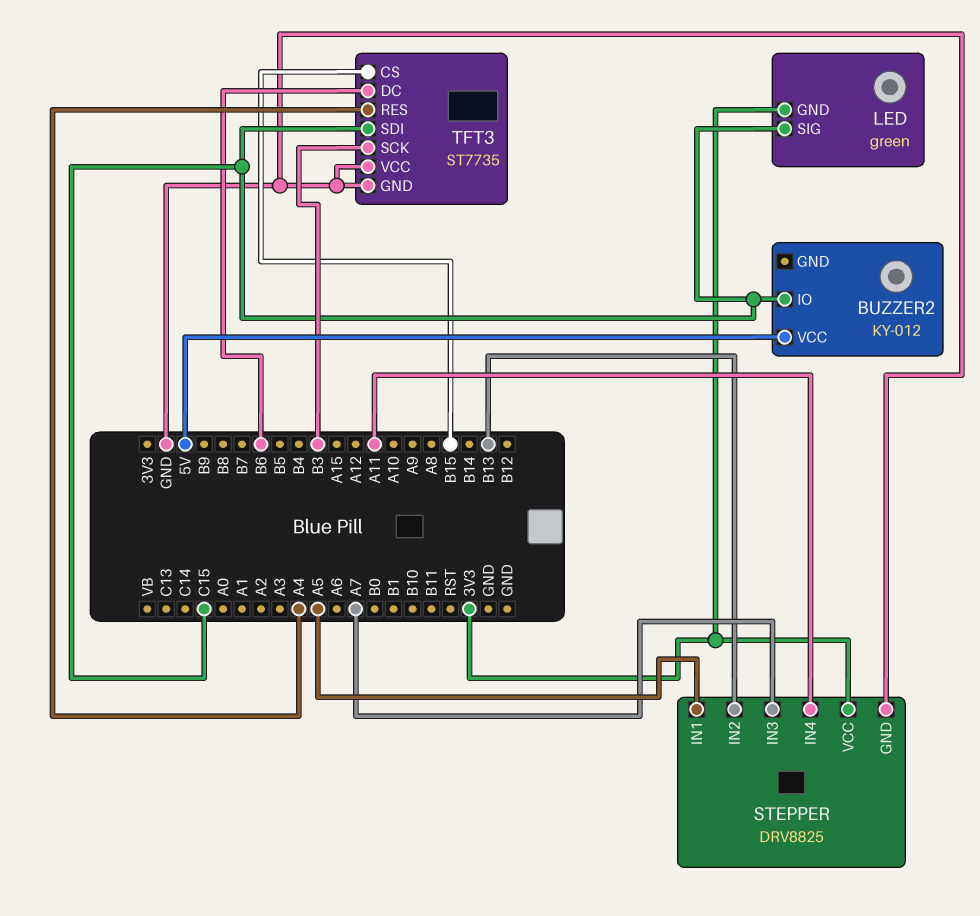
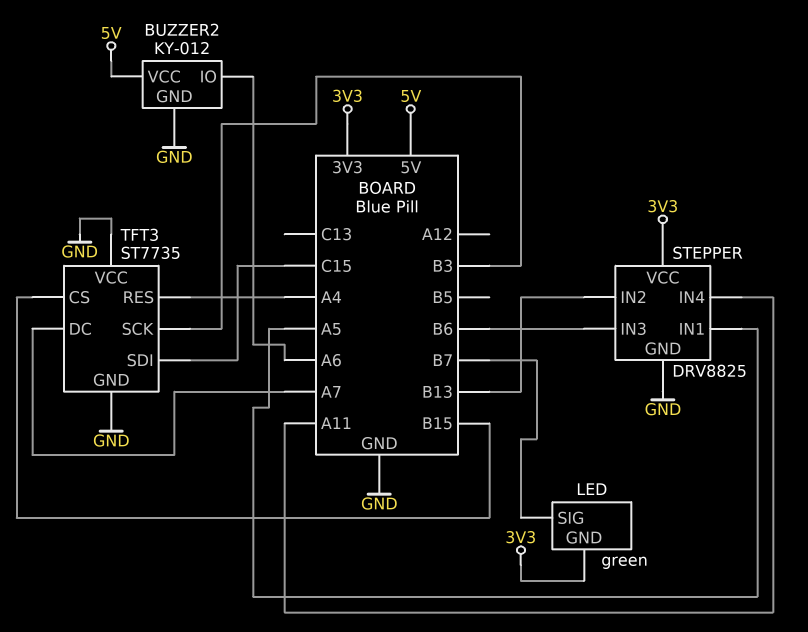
BUZZER2 pin GND: none -> GND
BUZZER2 pin IO: C15 -> A6
LED pin SIG: C15 -> B7
STEPPER pin IN3: A7 -> B6
TFT3 pin DC: B6 -> A7

